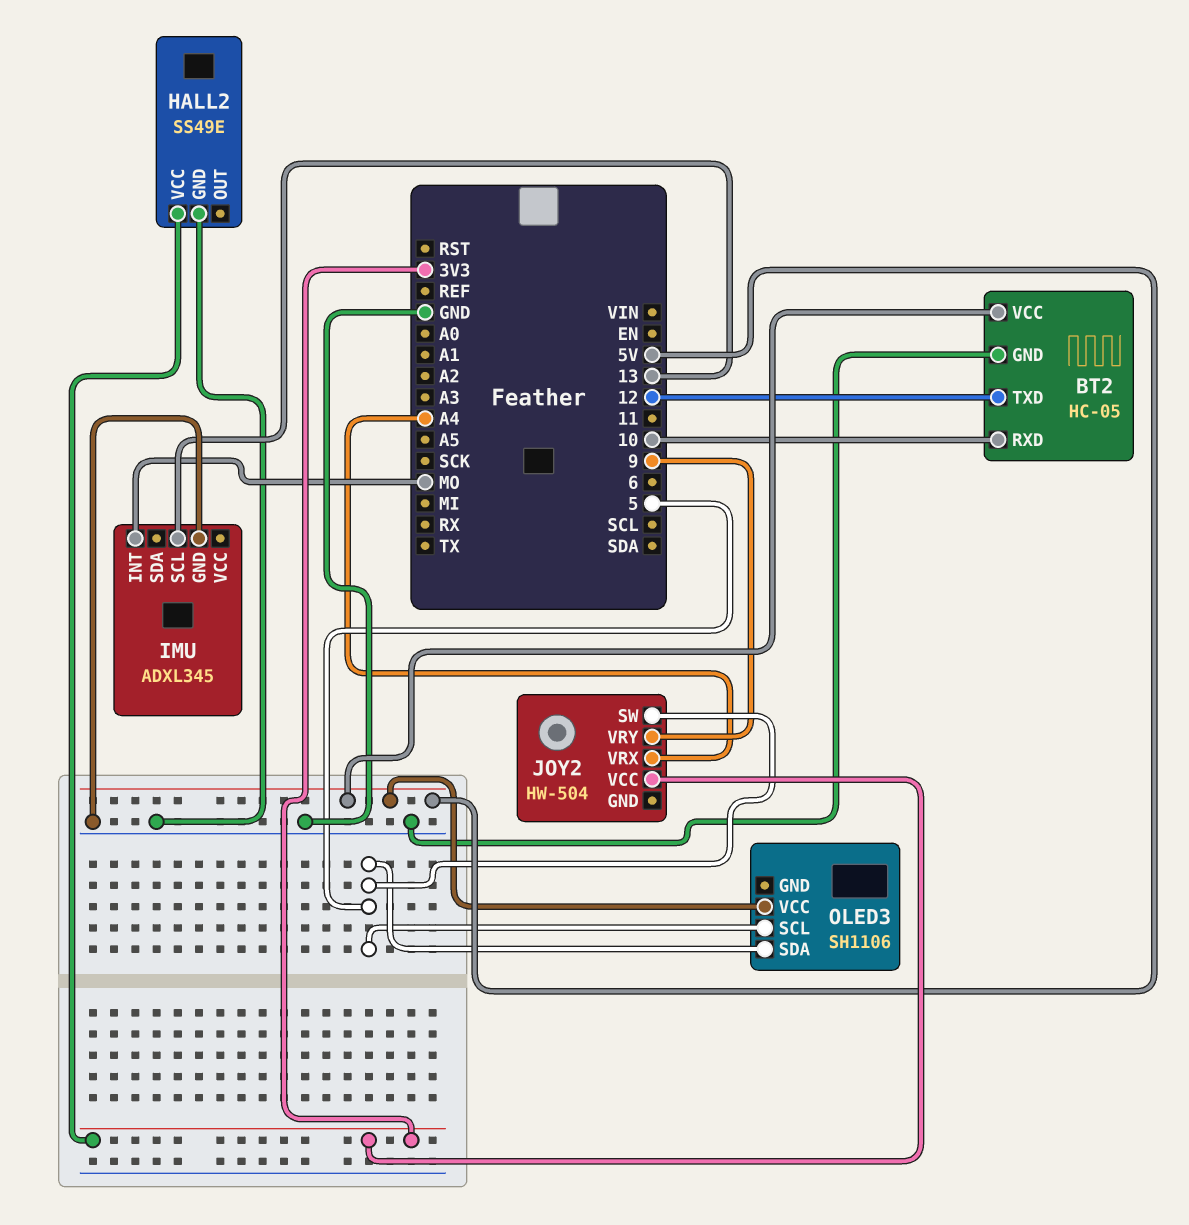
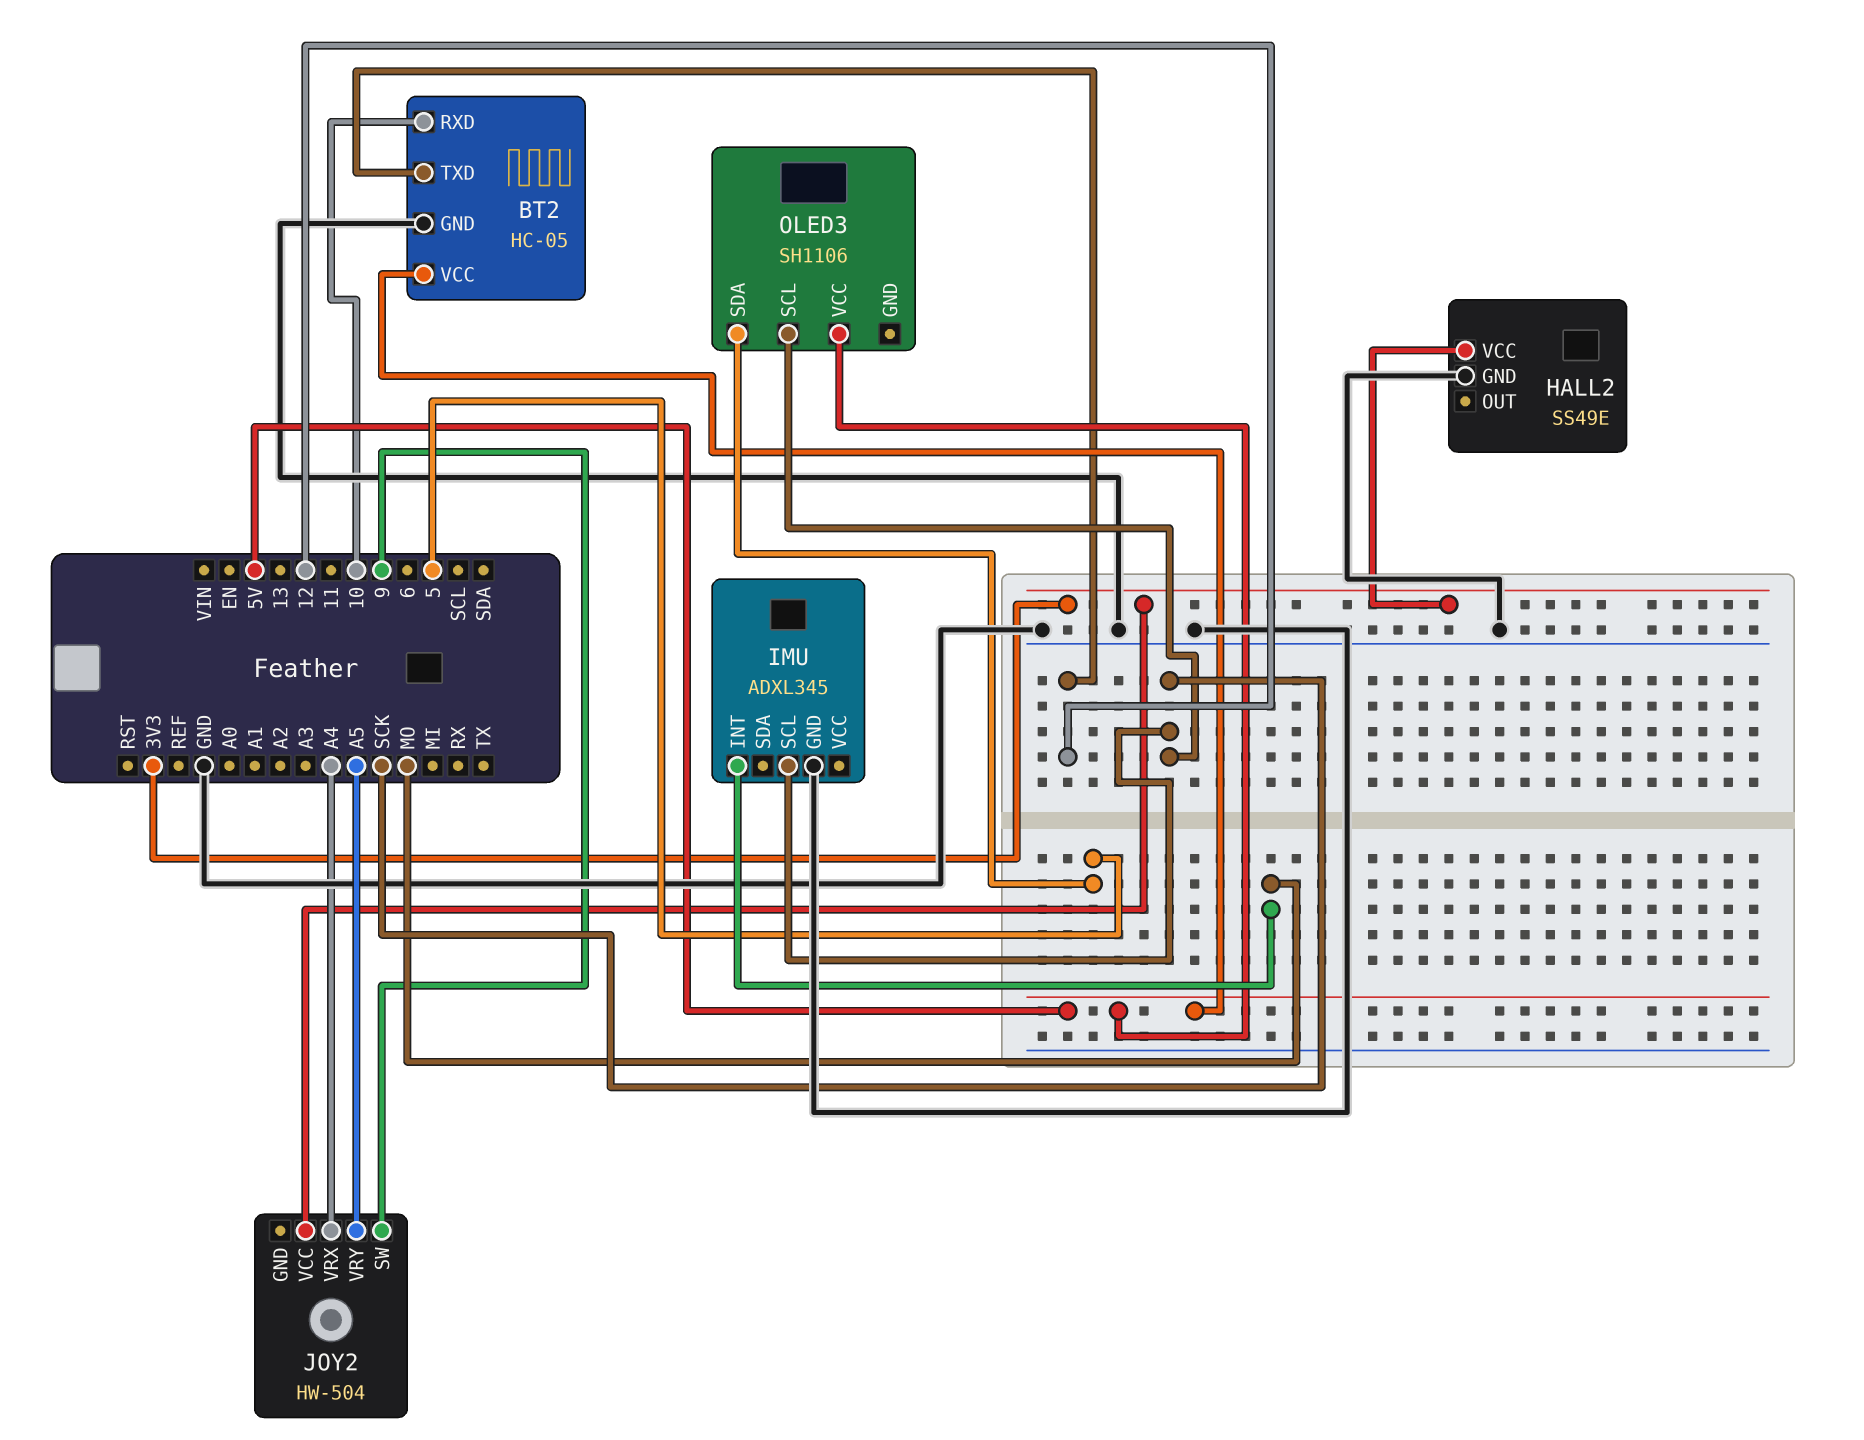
IMU pin SCL: 13 -> SCK
JOY2 pin SW: 5 -> 9
JOY2 pin VRY: 9 -> A5
OLED3 pin SCL: 5 -> SCK

